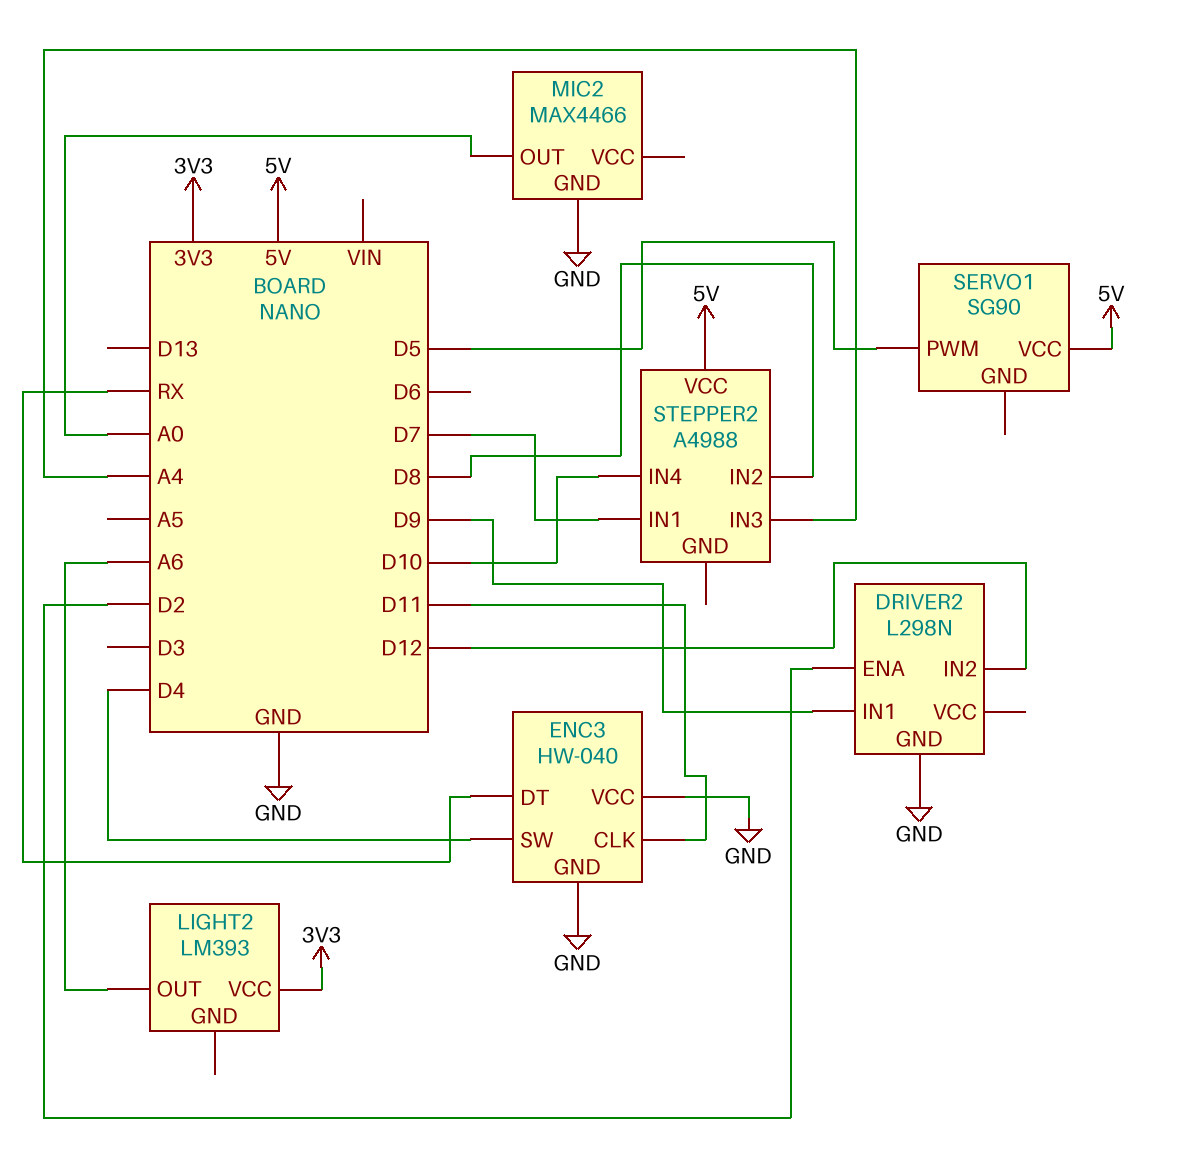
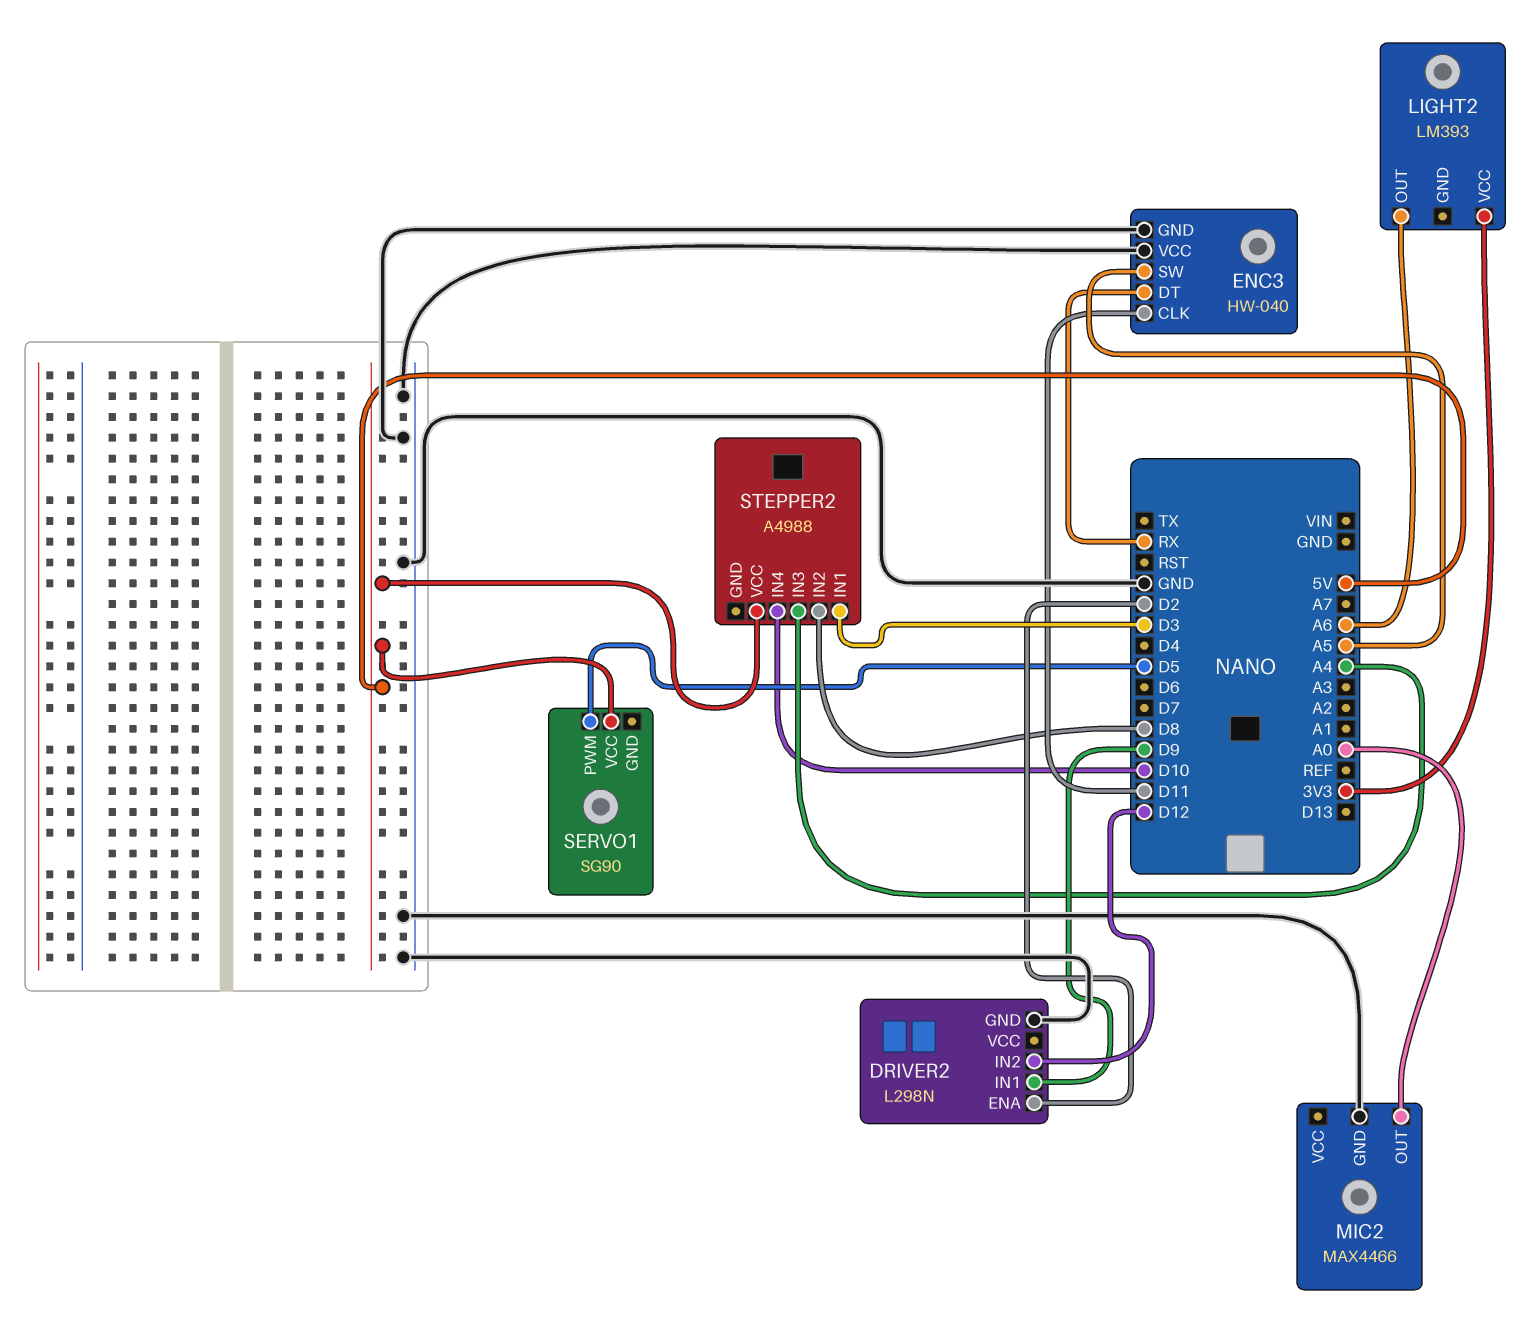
ENC3 pin SW: D4 -> A5
STEPPER2 pin IN1: D7 -> D3

